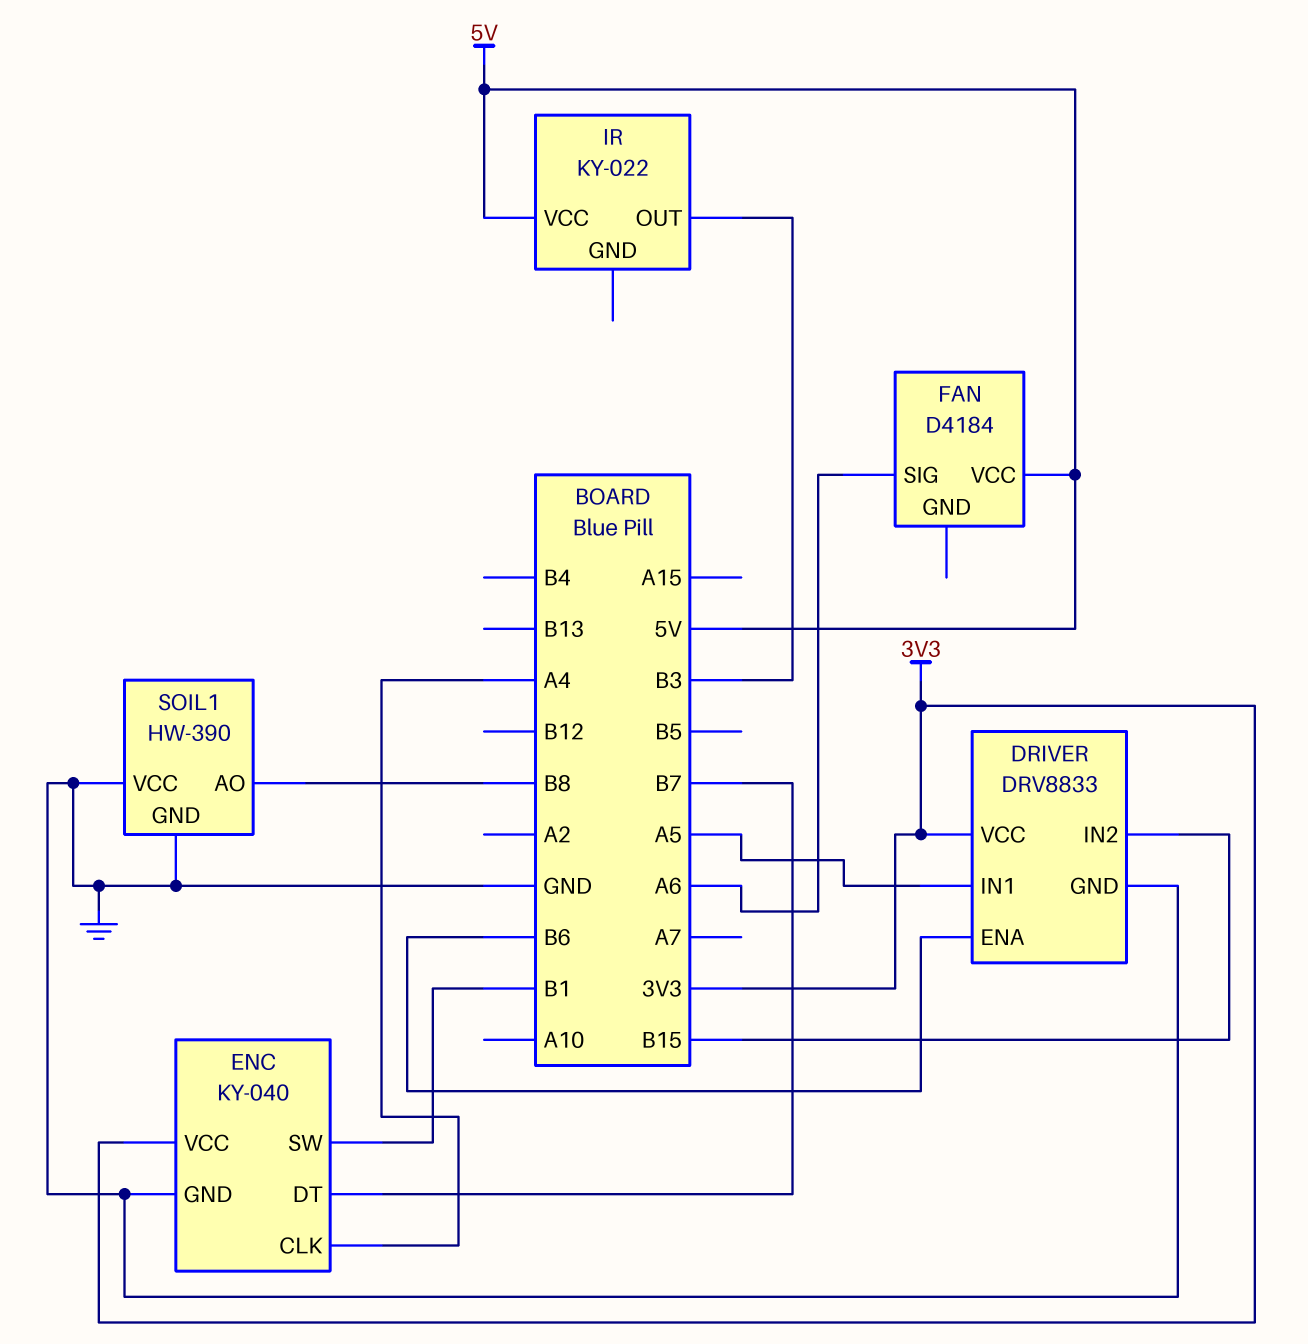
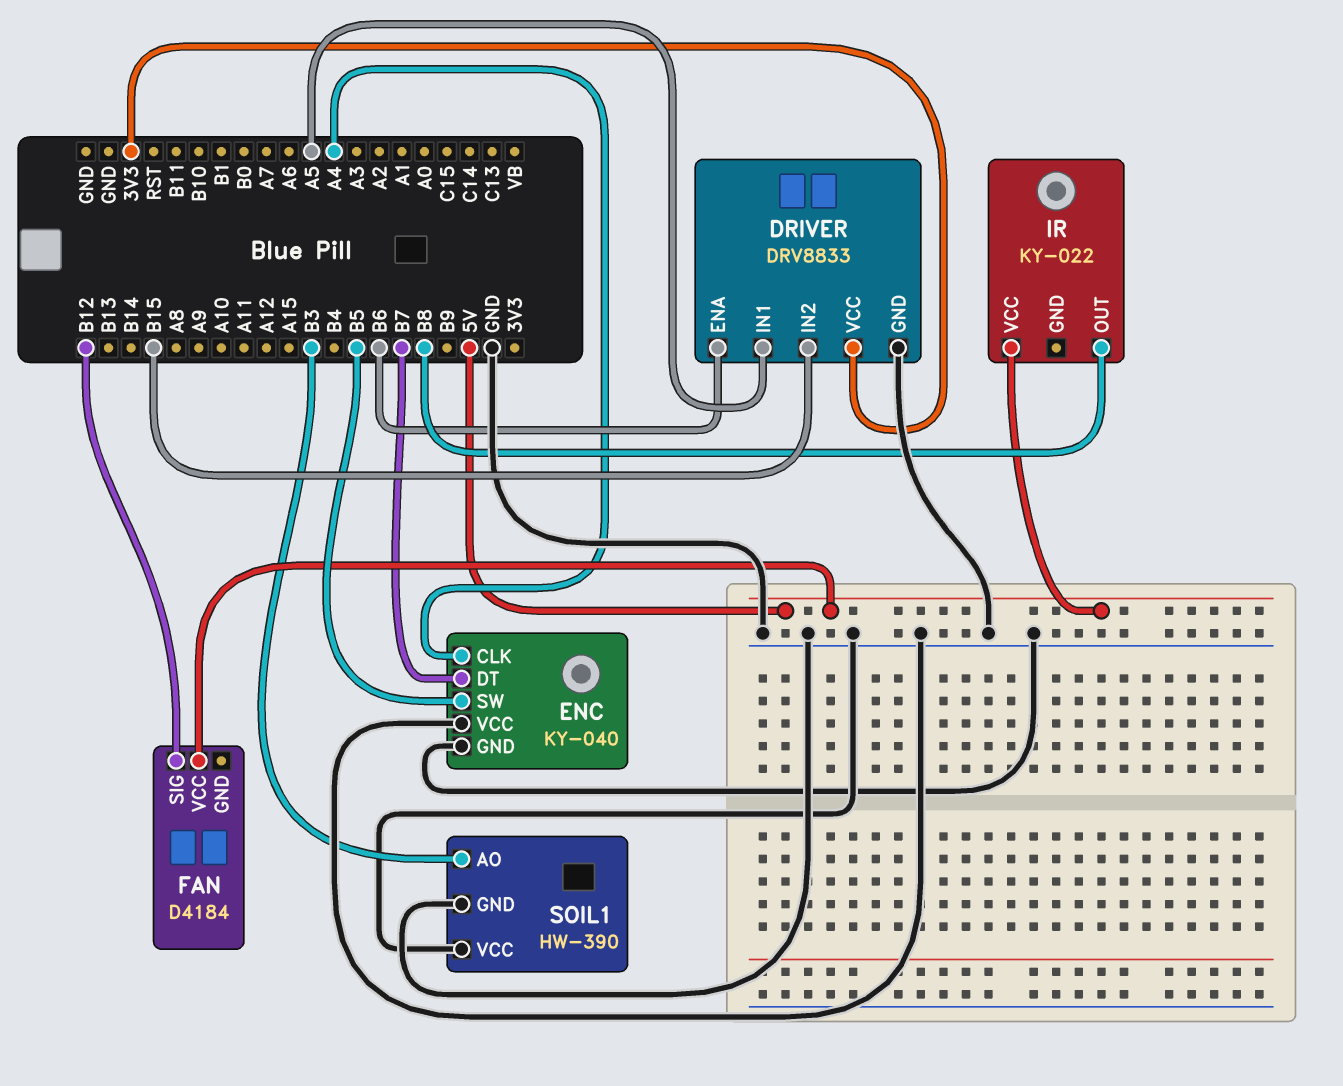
ENC pin SW: B1 -> B5
ENC pin VCC: 3V3 -> GND
FAN pin SIG: A6 -> B12
IR pin OUT: B3 -> B8
SOIL1 pin AO: B8 -> B3

